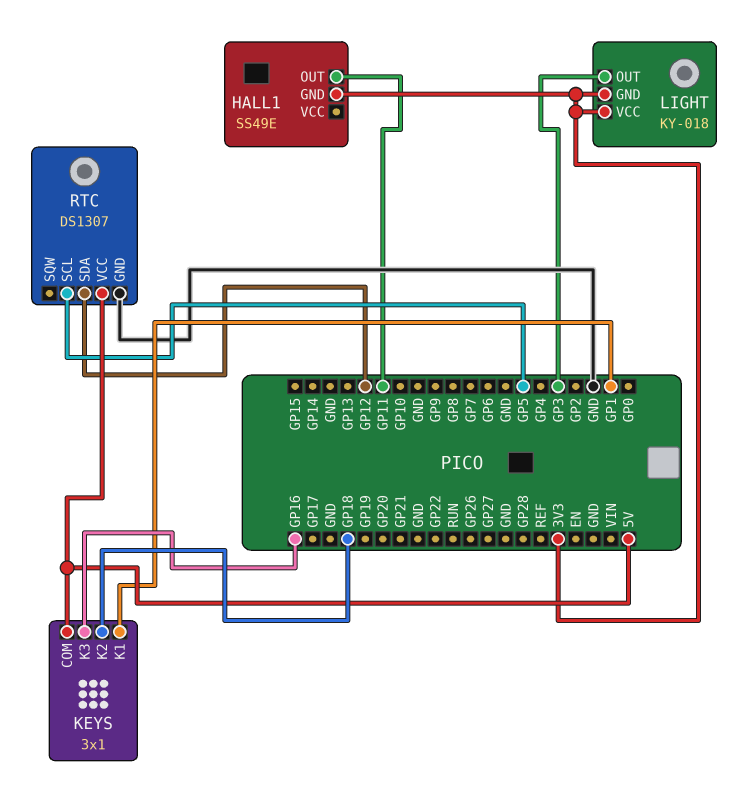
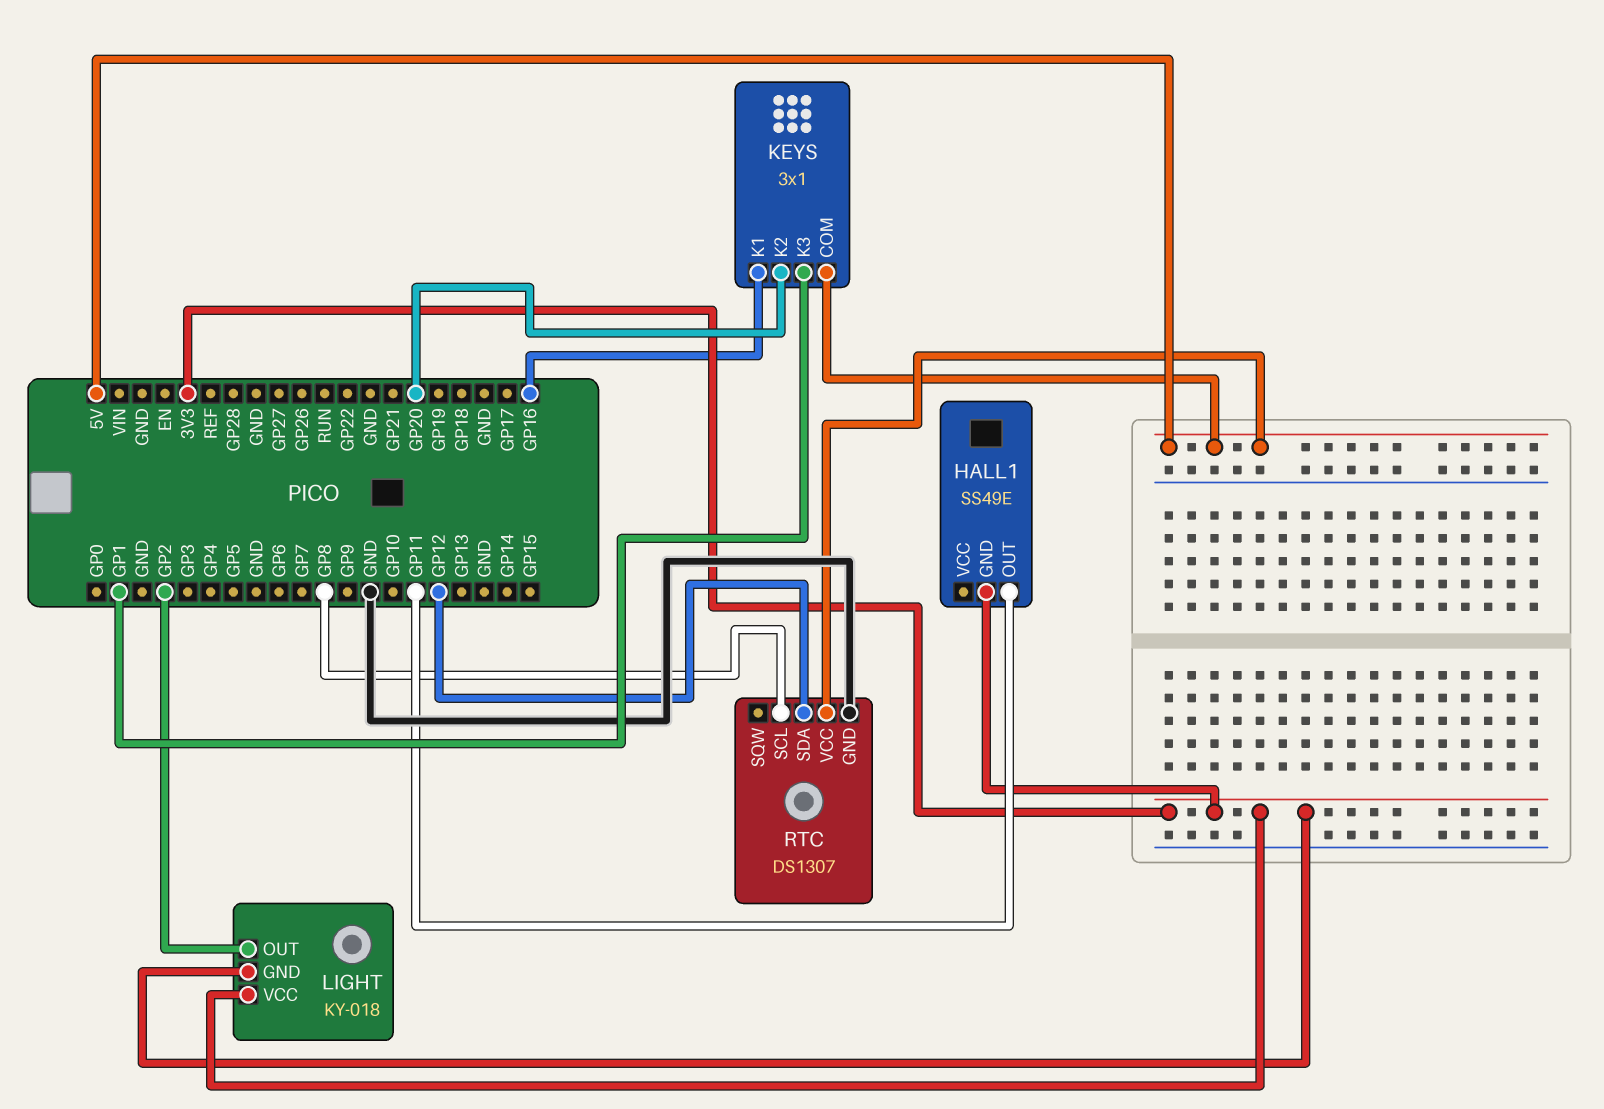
KEYS pin K1: GP1 -> GP16
KEYS pin K2: GP18 -> GP20
KEYS pin K3: GP16 -> GP1
LIGHT pin OUT: GP3 -> GP2
RTC pin SCL: GP5 -> GP8

